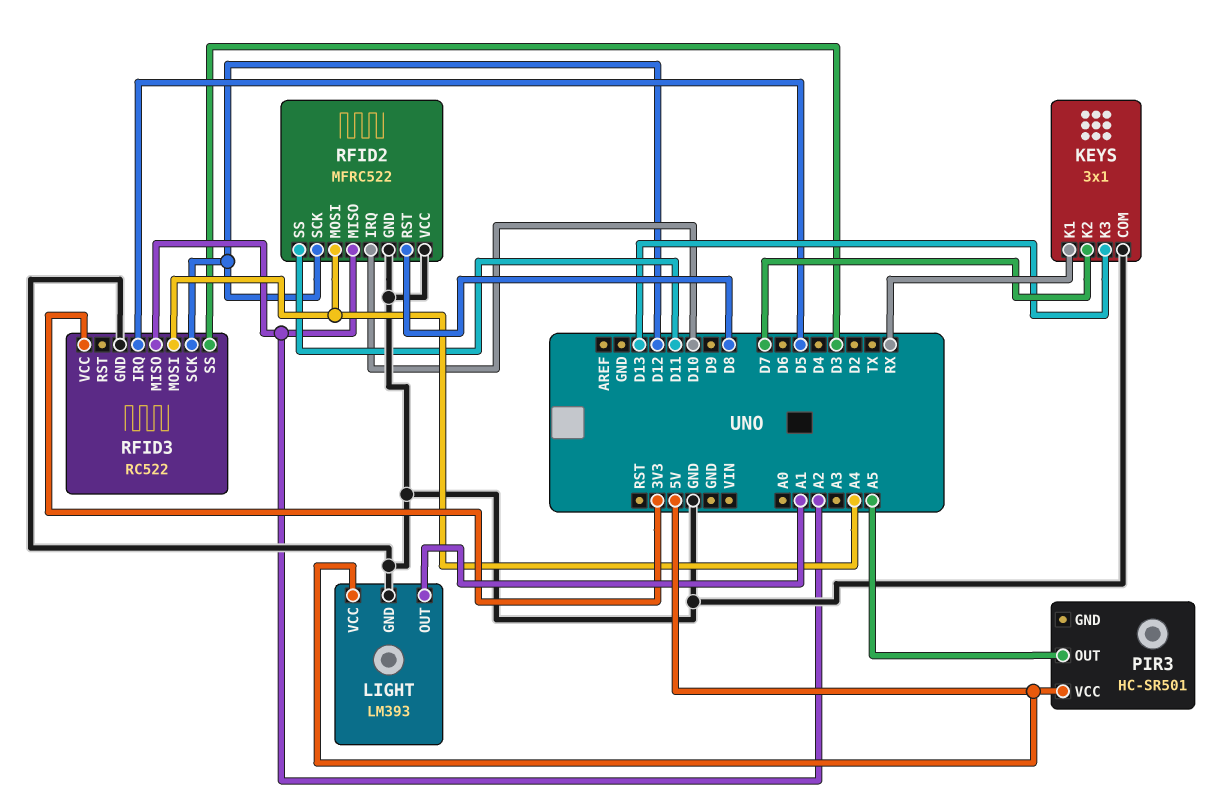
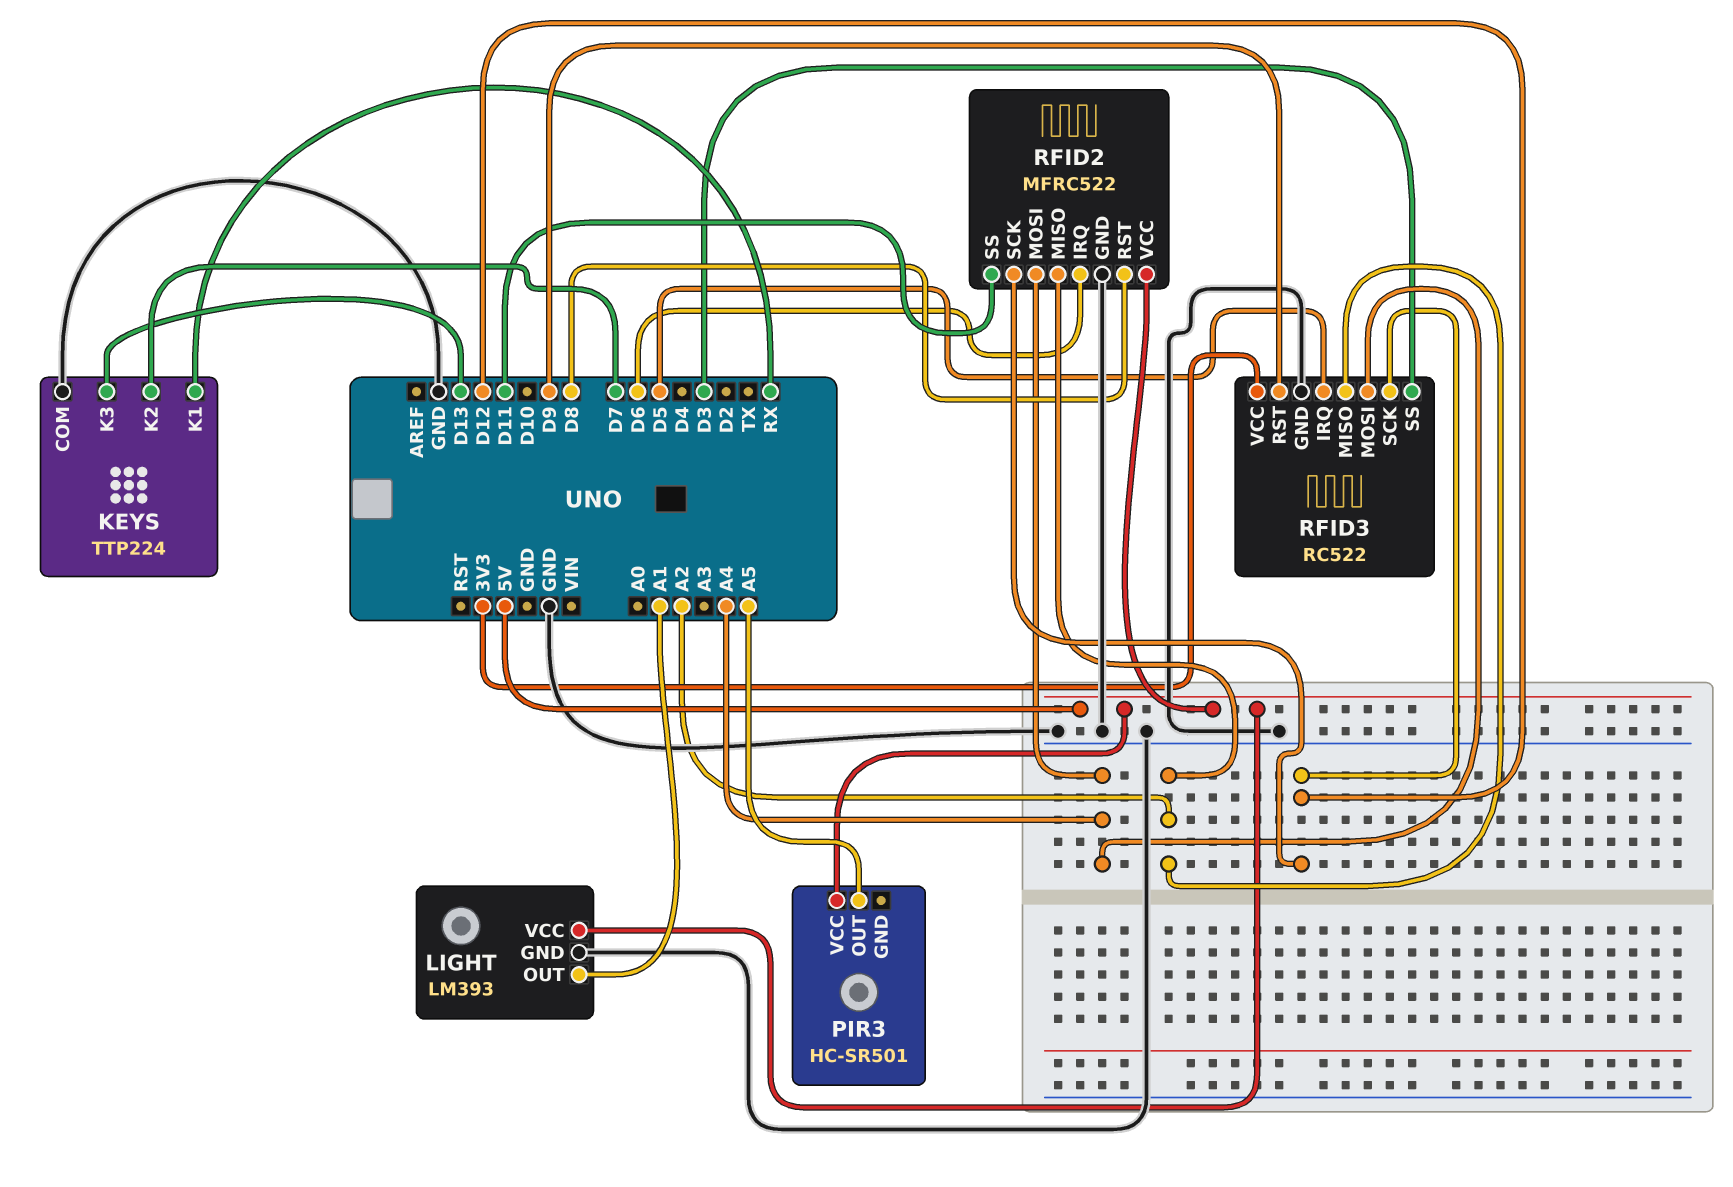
KEYS: 3x1 -> TTP224
RFID2 pin IRQ: D10 -> D6
RFID2 pin VCC: GND -> 5V
RFID3 pin RST: none -> D9

